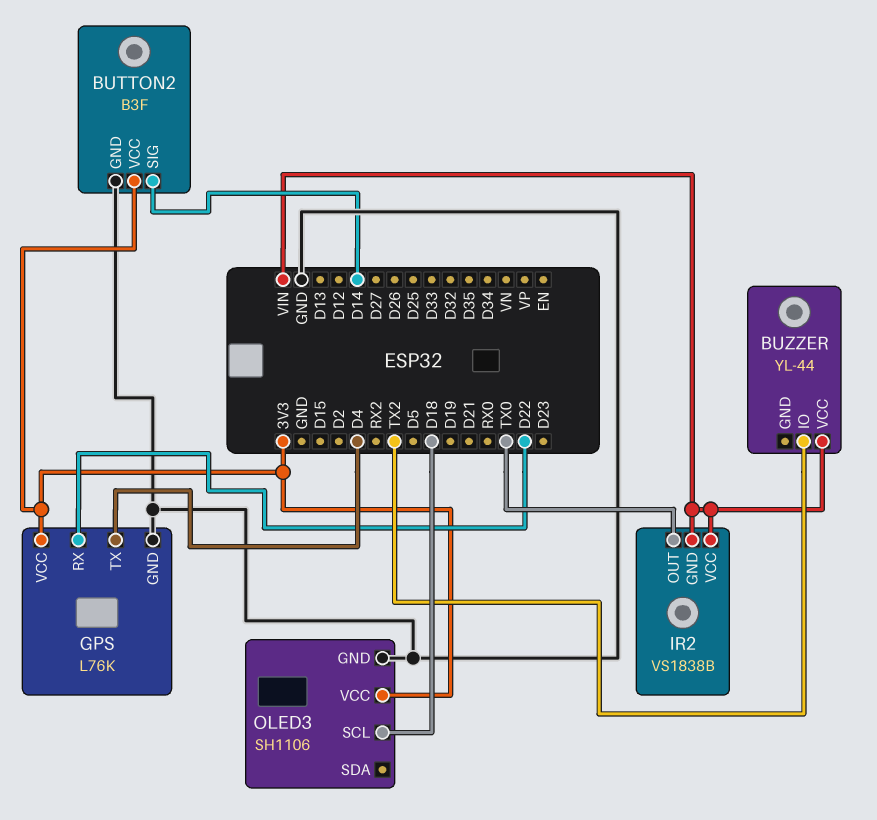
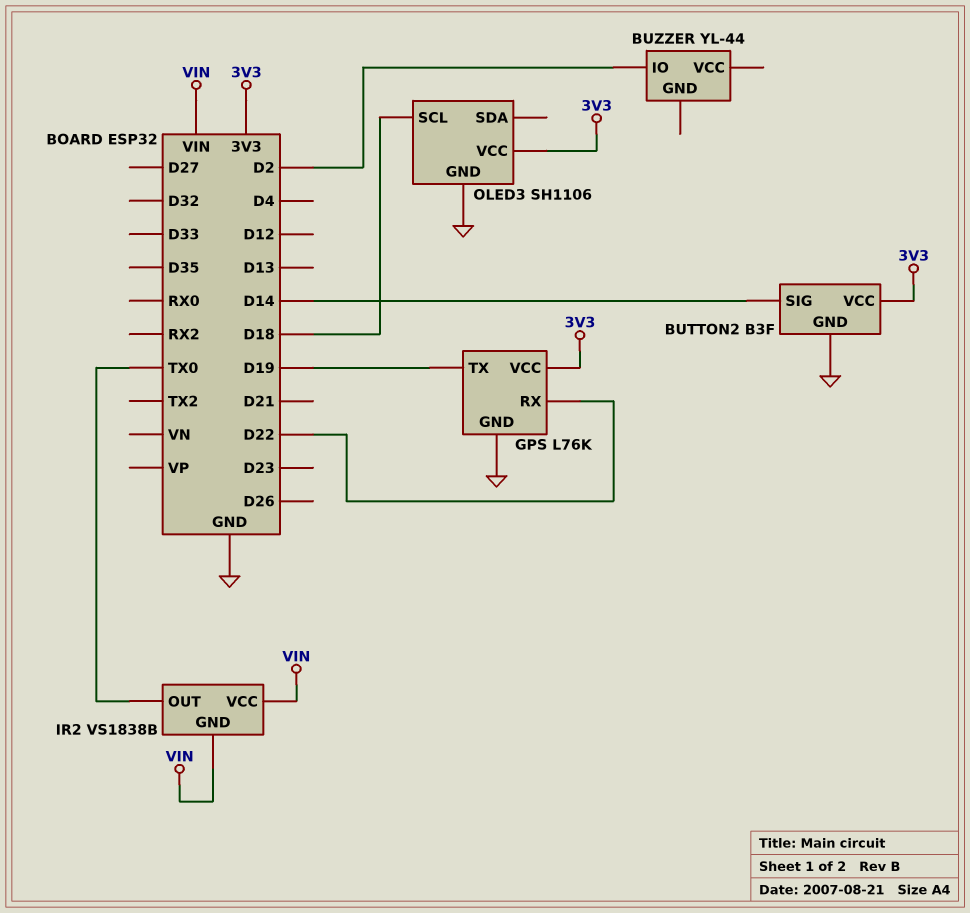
BUZZER pin IO: TX2 -> D2
BUZZER pin VCC: VIN -> none
GPS pin TX: D4 -> D19

